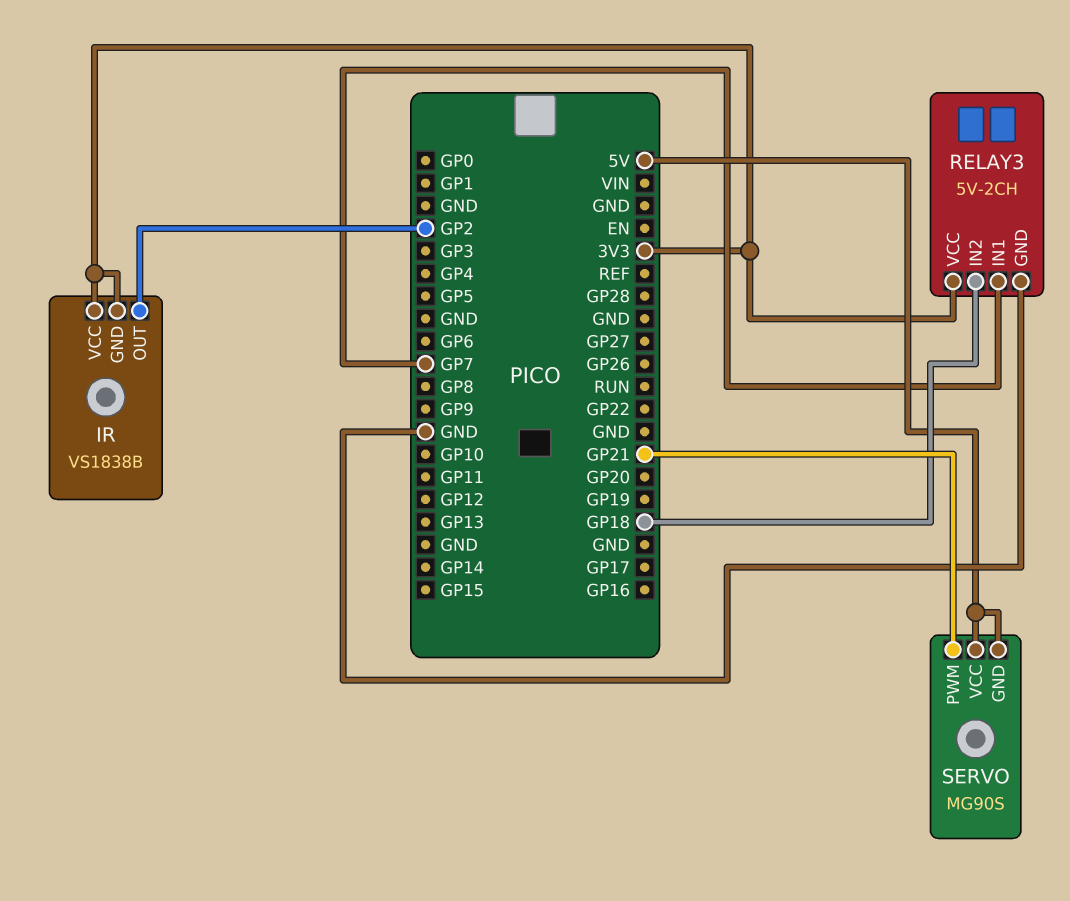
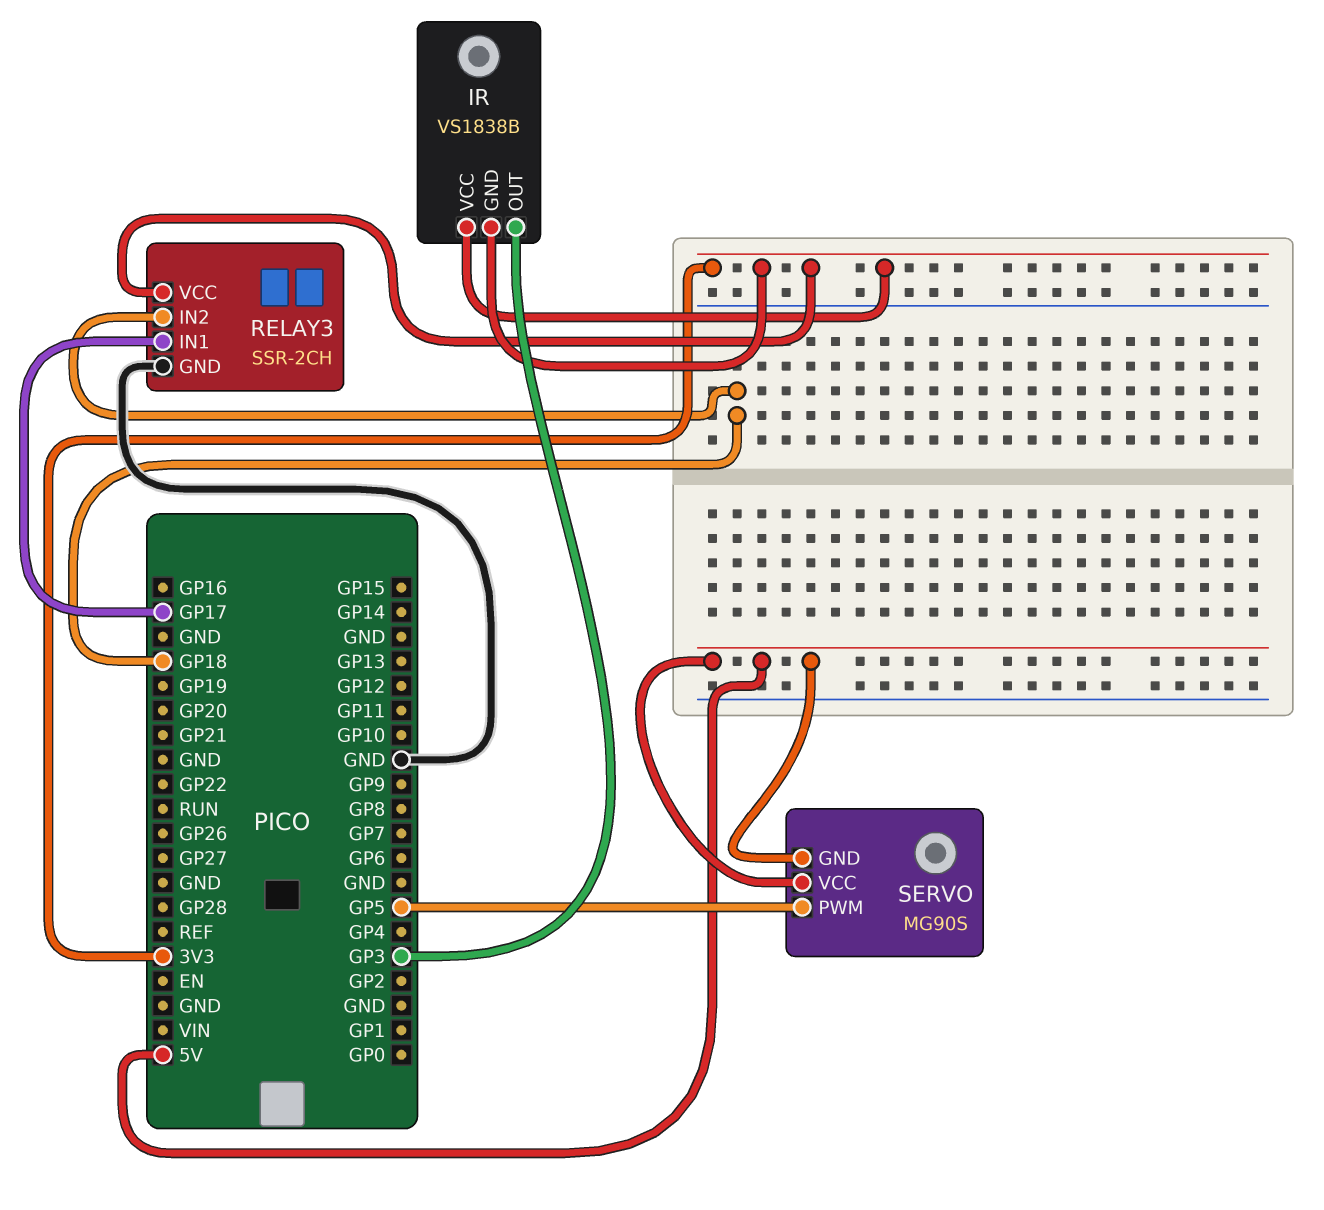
IR pin OUT: GP2 -> GP3
RELAY3: 5V-2CH -> SSR-2CH
RELAY3 pin IN1: GP7 -> GP17
SERVO pin PWM: GP21 -> GP5

